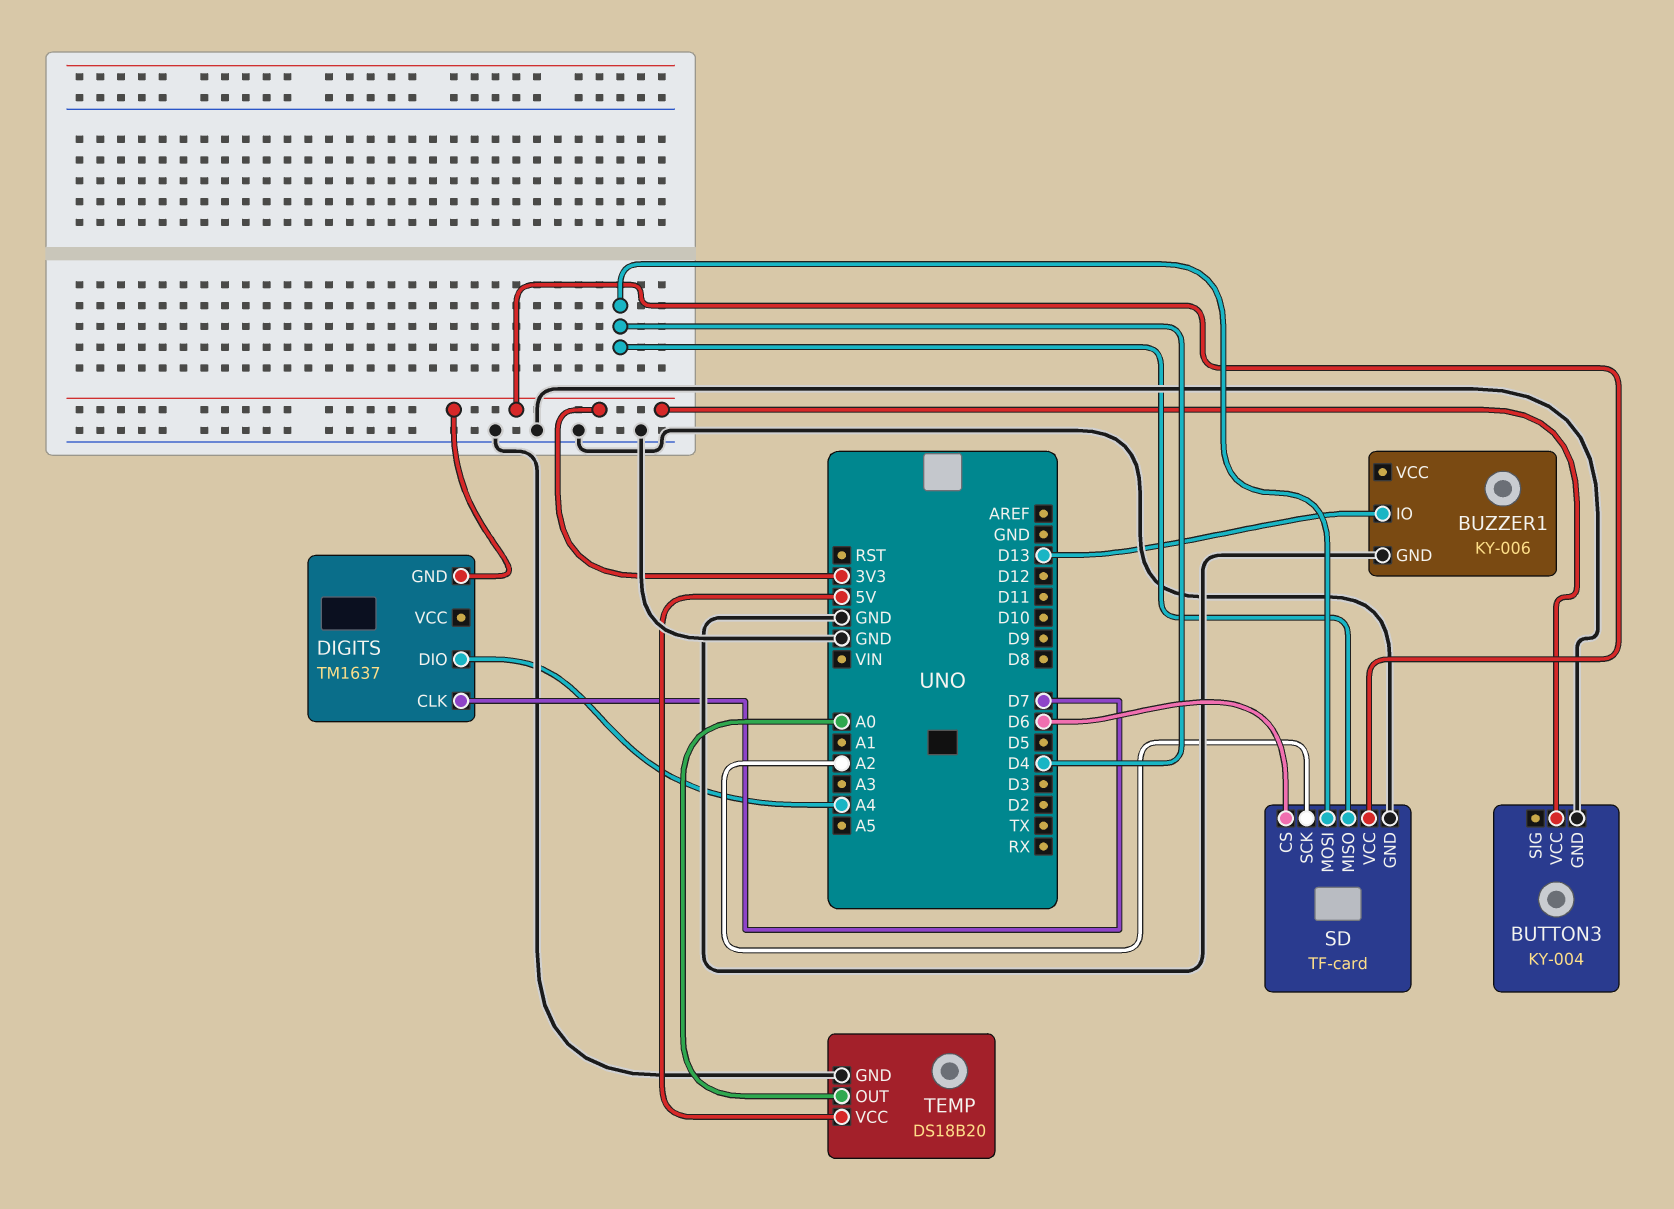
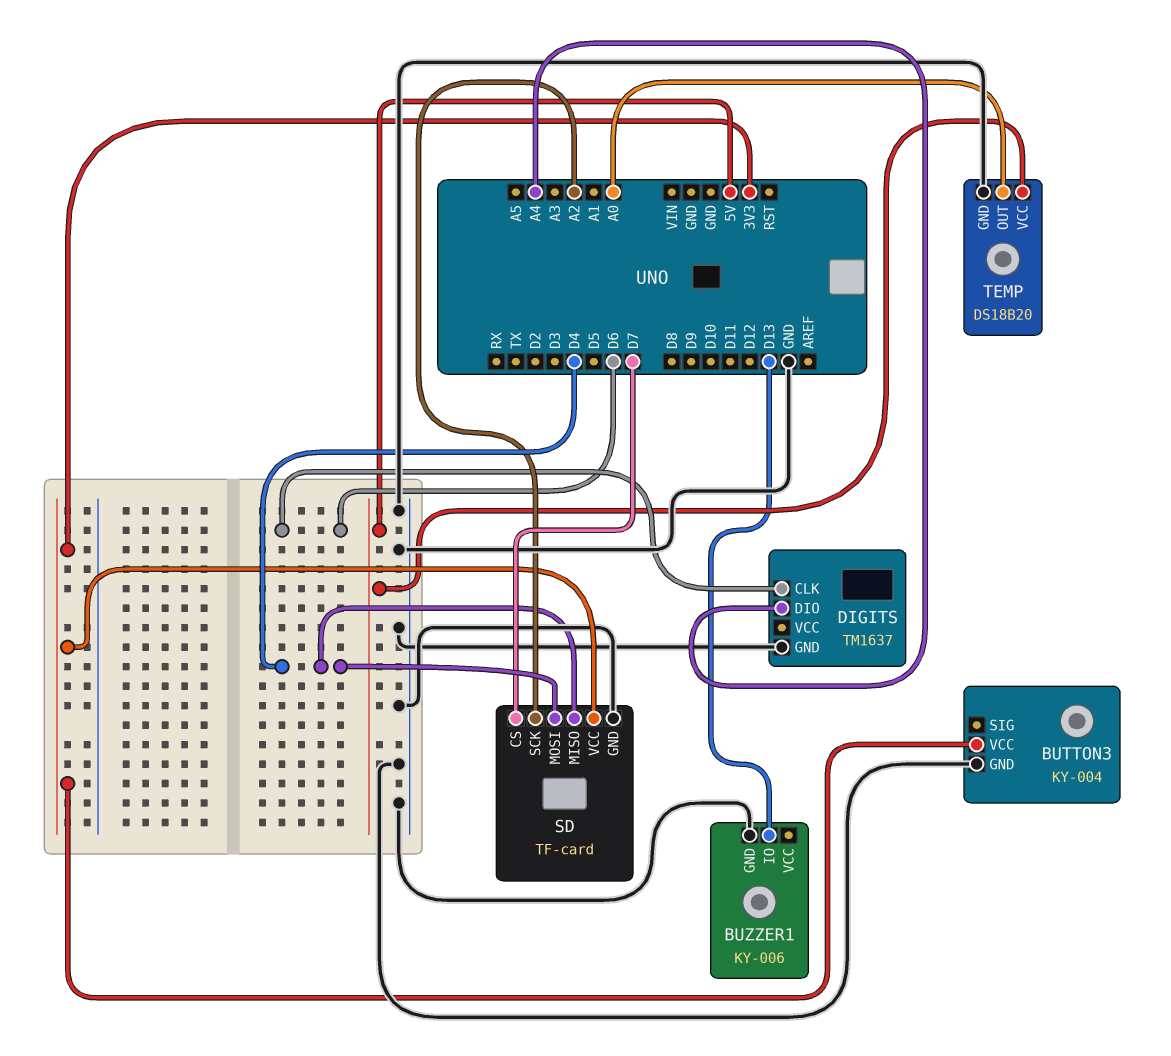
DIGITS pin CLK: D7 -> D6
DIGITS pin GND: 3V3 -> GND
SD pin CS: D6 -> D7

